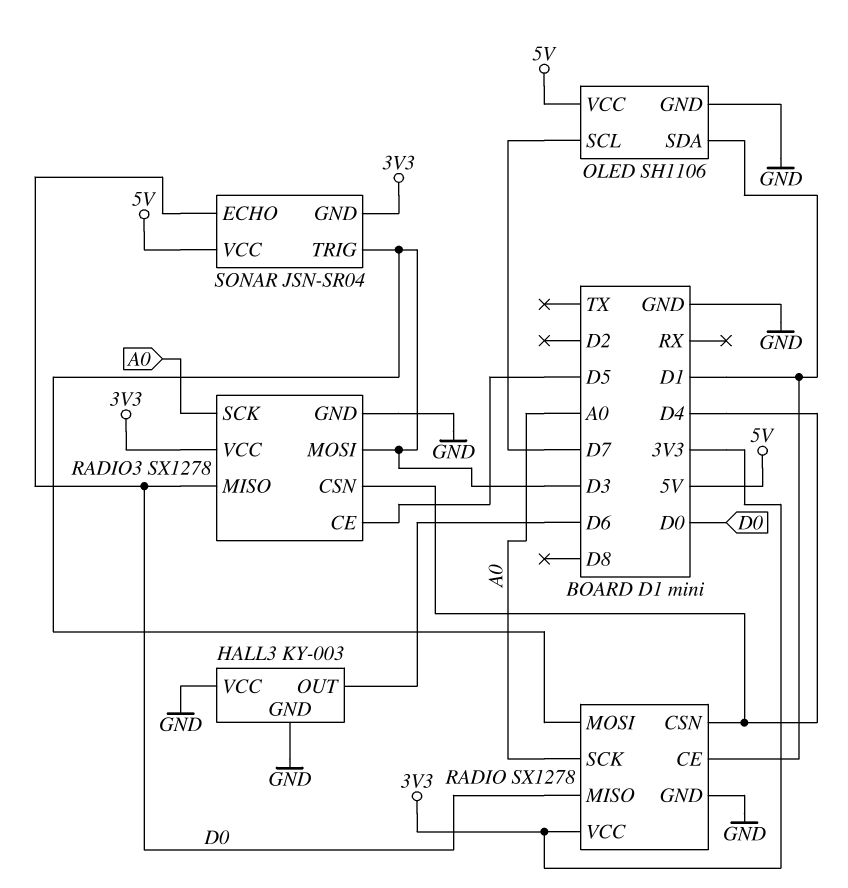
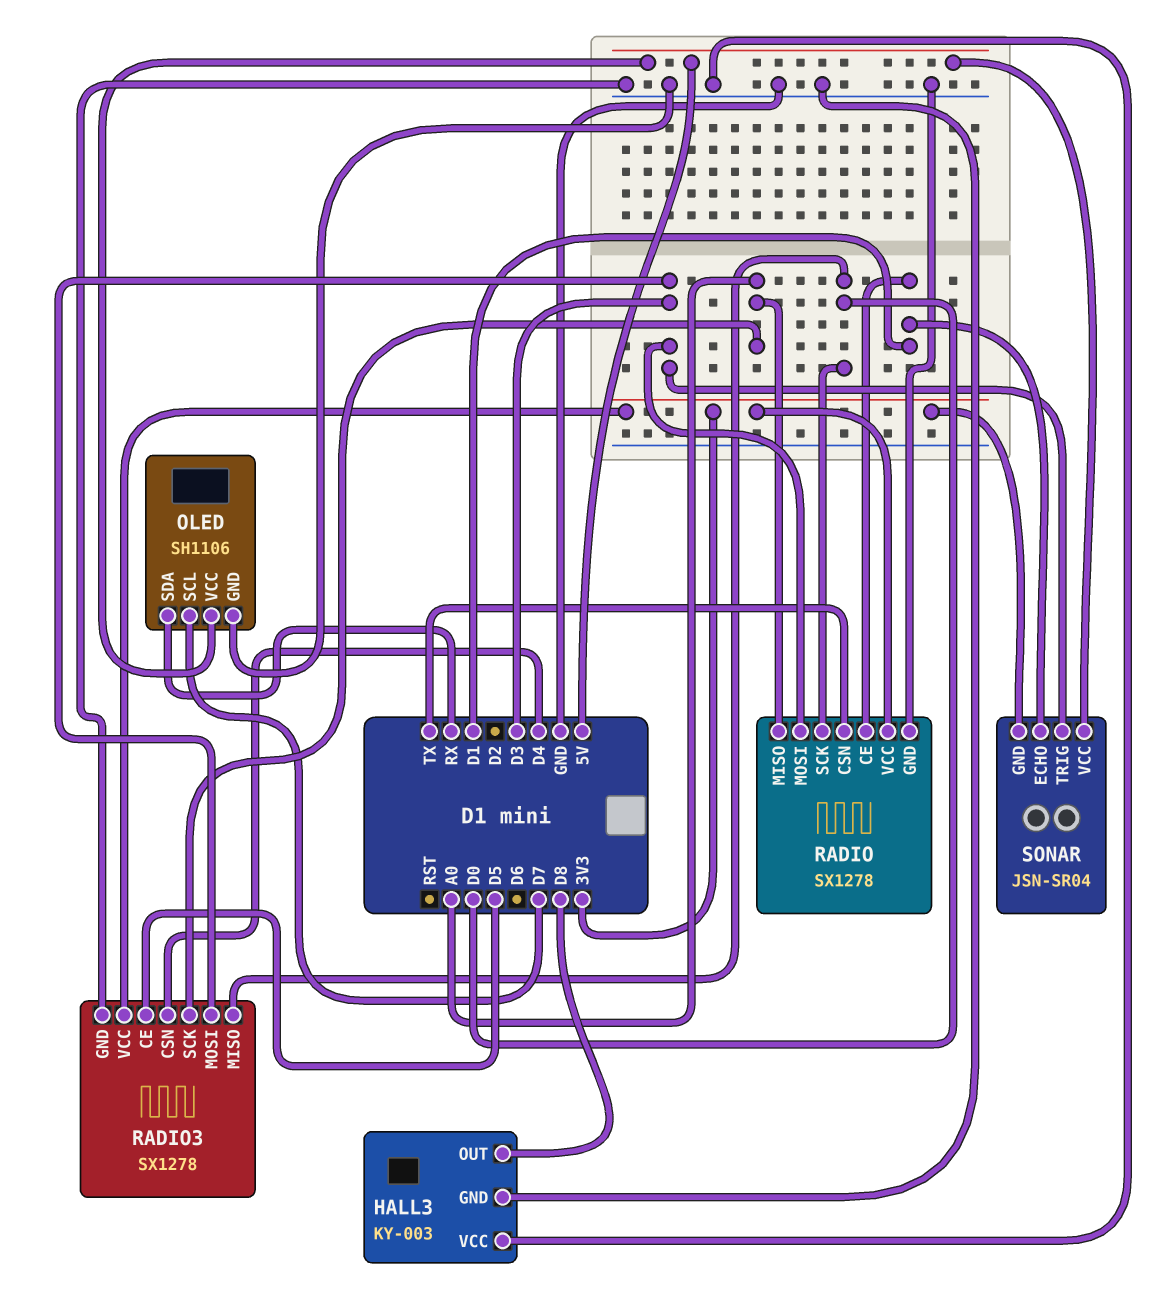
HALL3 pin OUT: D6 -> D8
OLED pin SDA: D1 -> RX
RADIO pin CSN: D4 -> TX
RADIO pin MISO: D0 -> A0
RADIO pin SCK: A0 -> D0
SONAR pin ECHO: D0 -> D1

